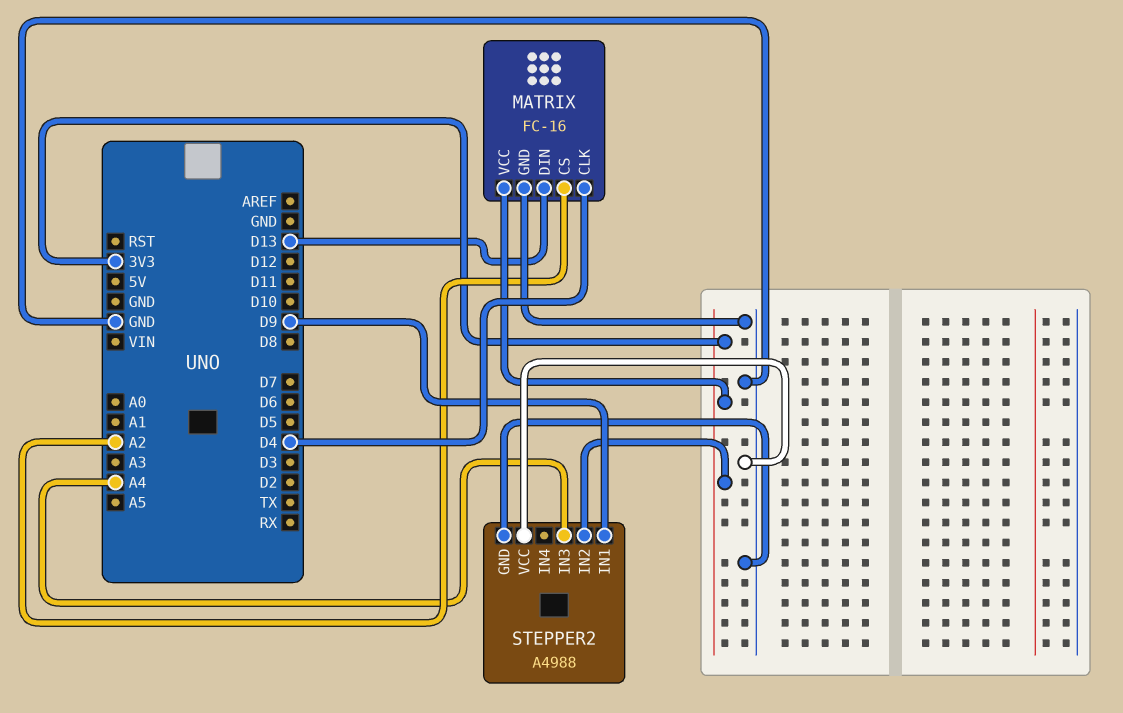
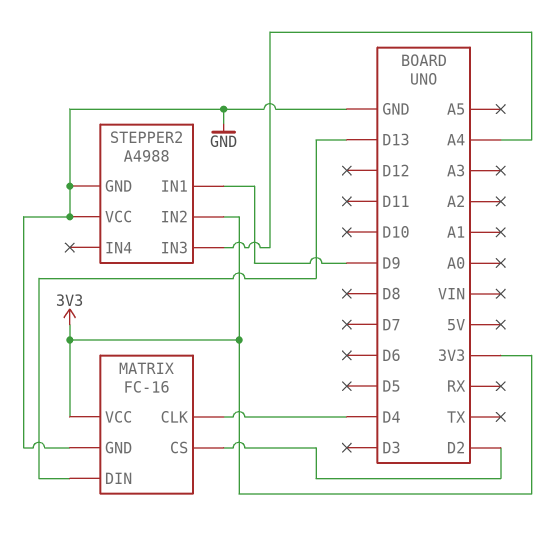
MATRIX pin CS: A2 -> D2

